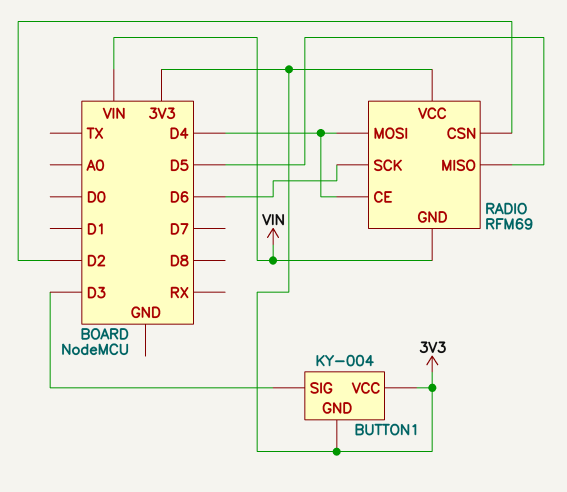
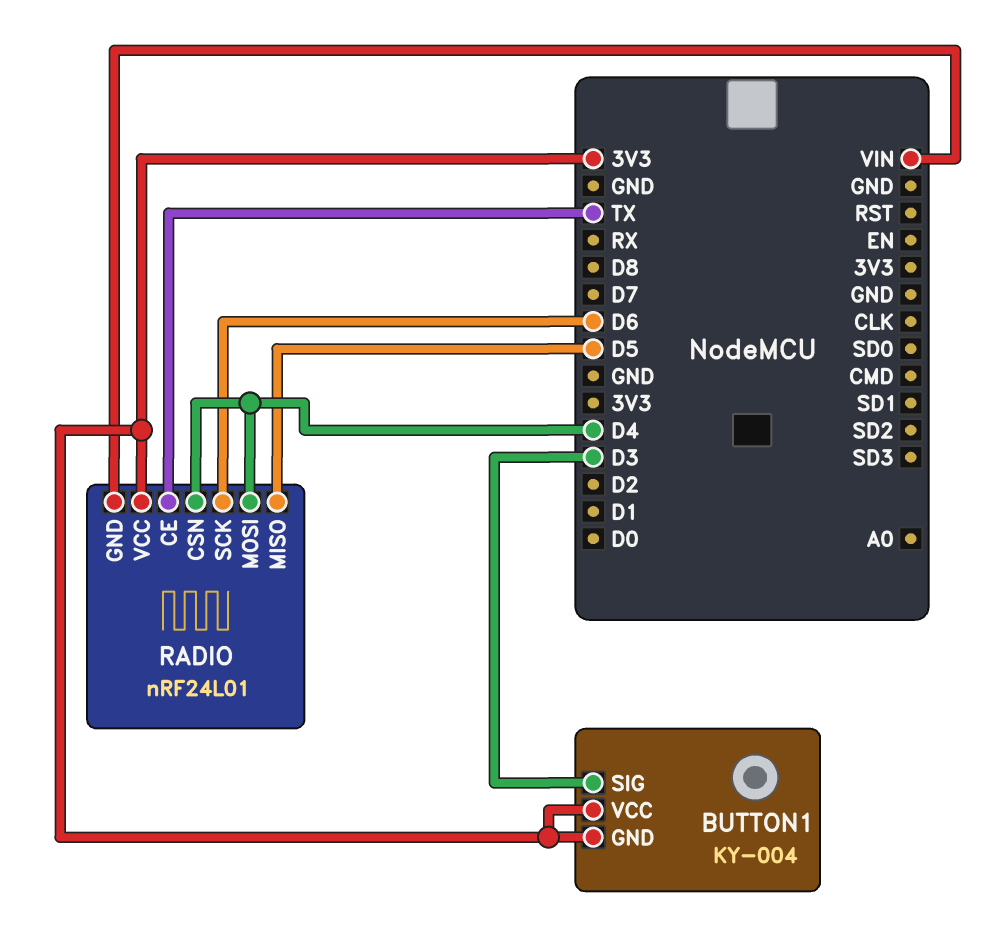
RADIO: RFM69 -> nRF24L01
RADIO pin CE: D4 -> TX
RADIO pin CSN: D2 -> D4

